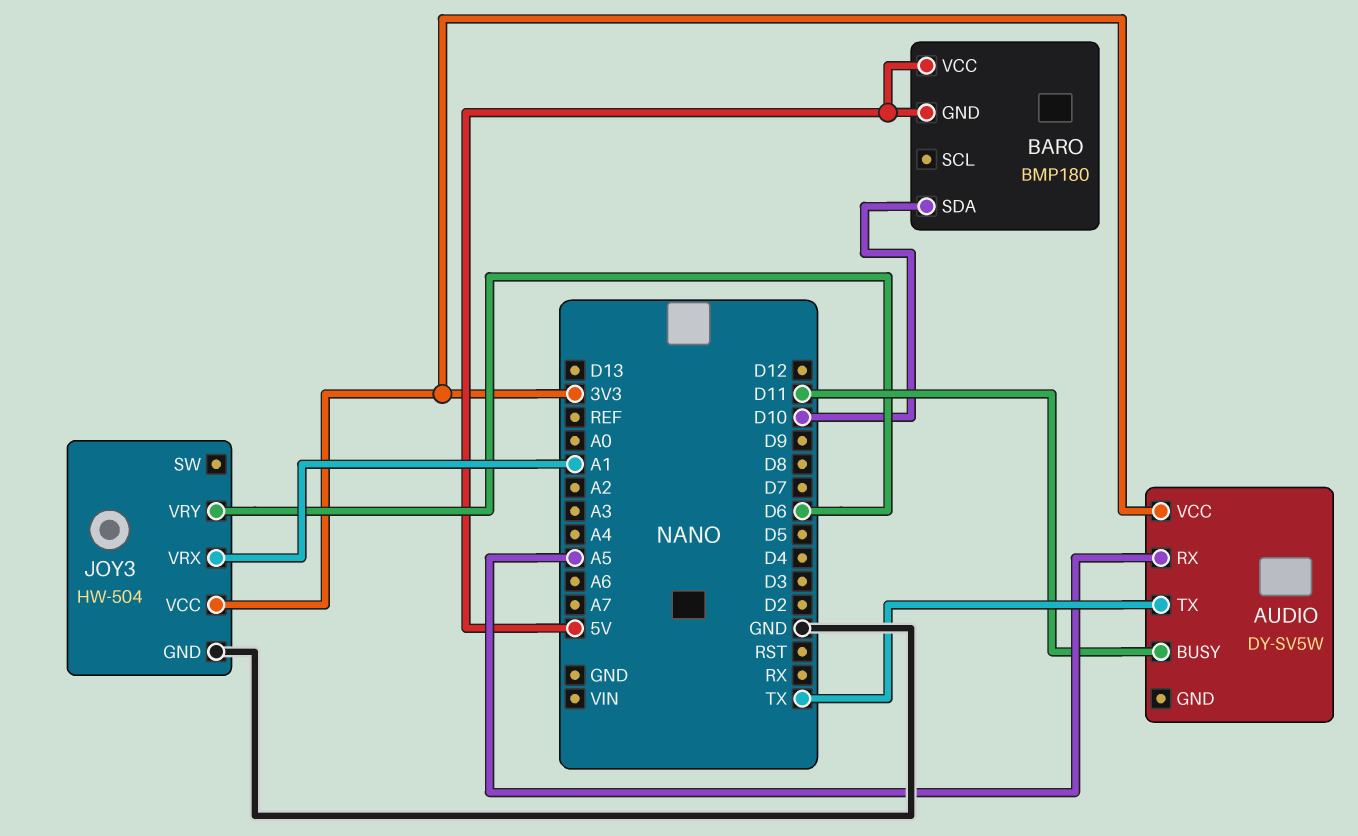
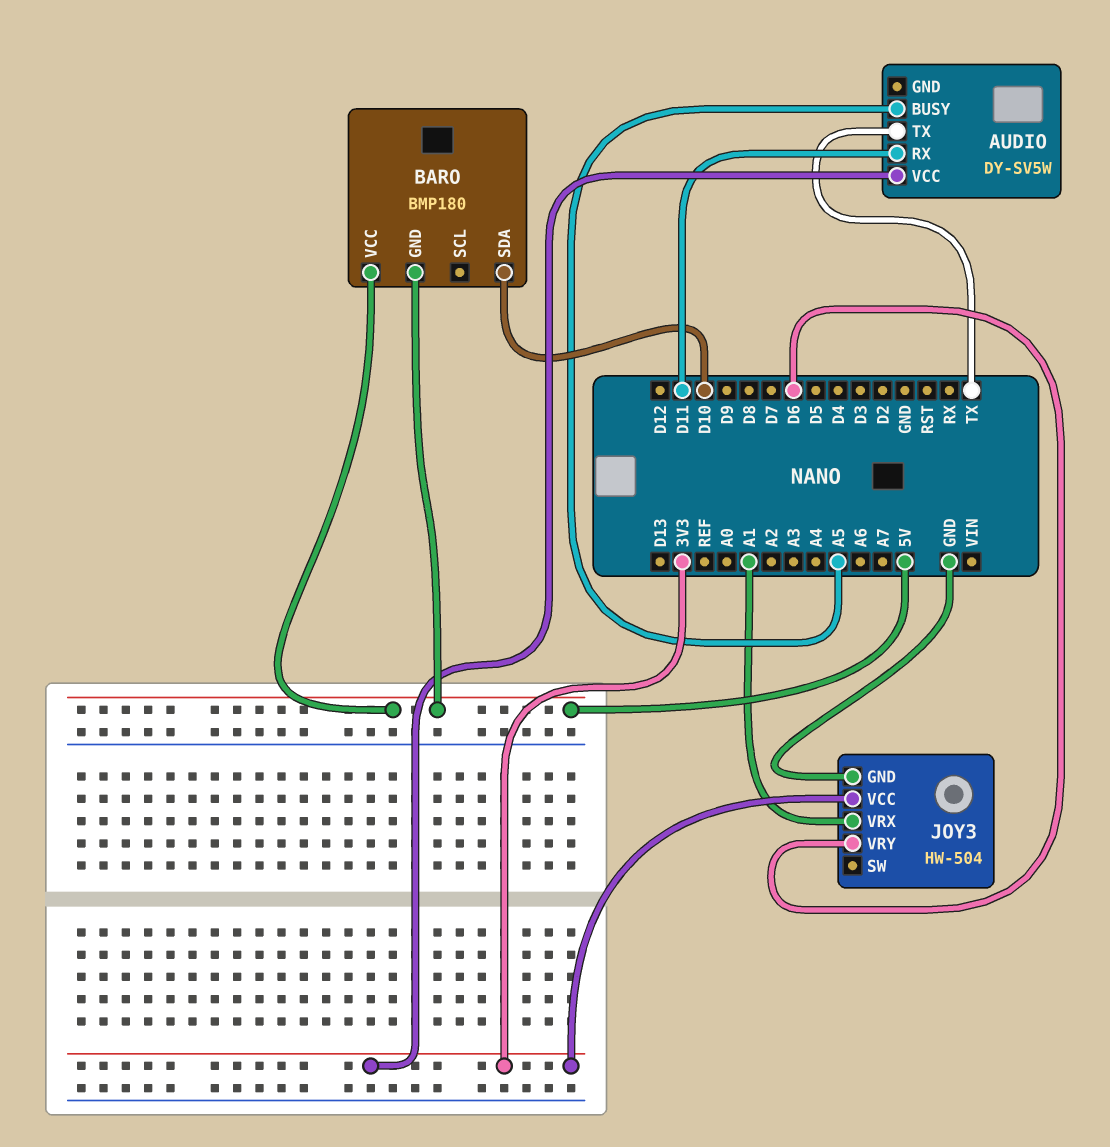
AUDIO pin BUSY: D11 -> A5
AUDIO pin RX: A5 -> D11

